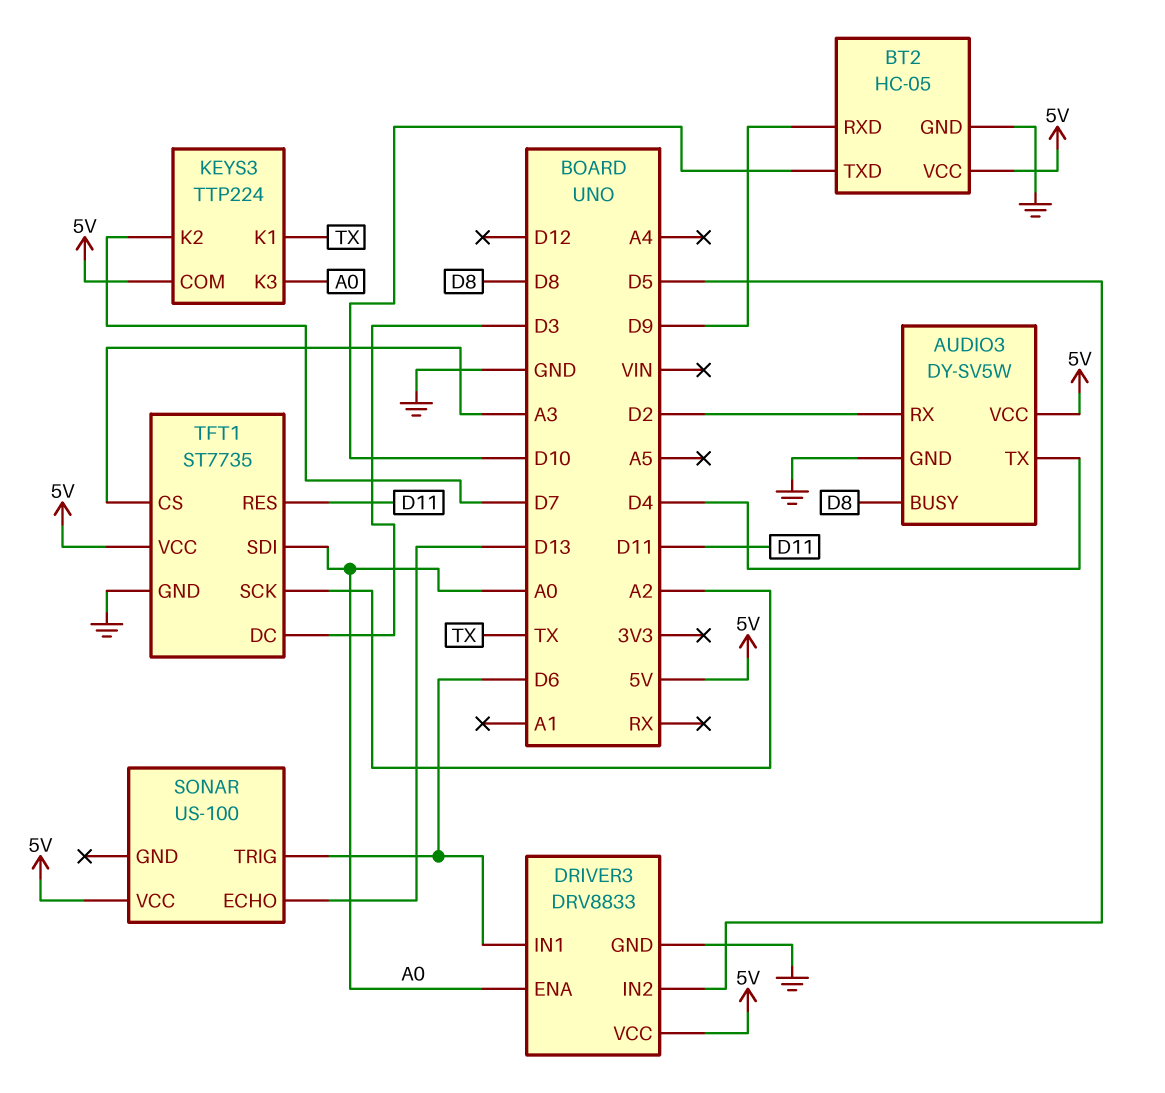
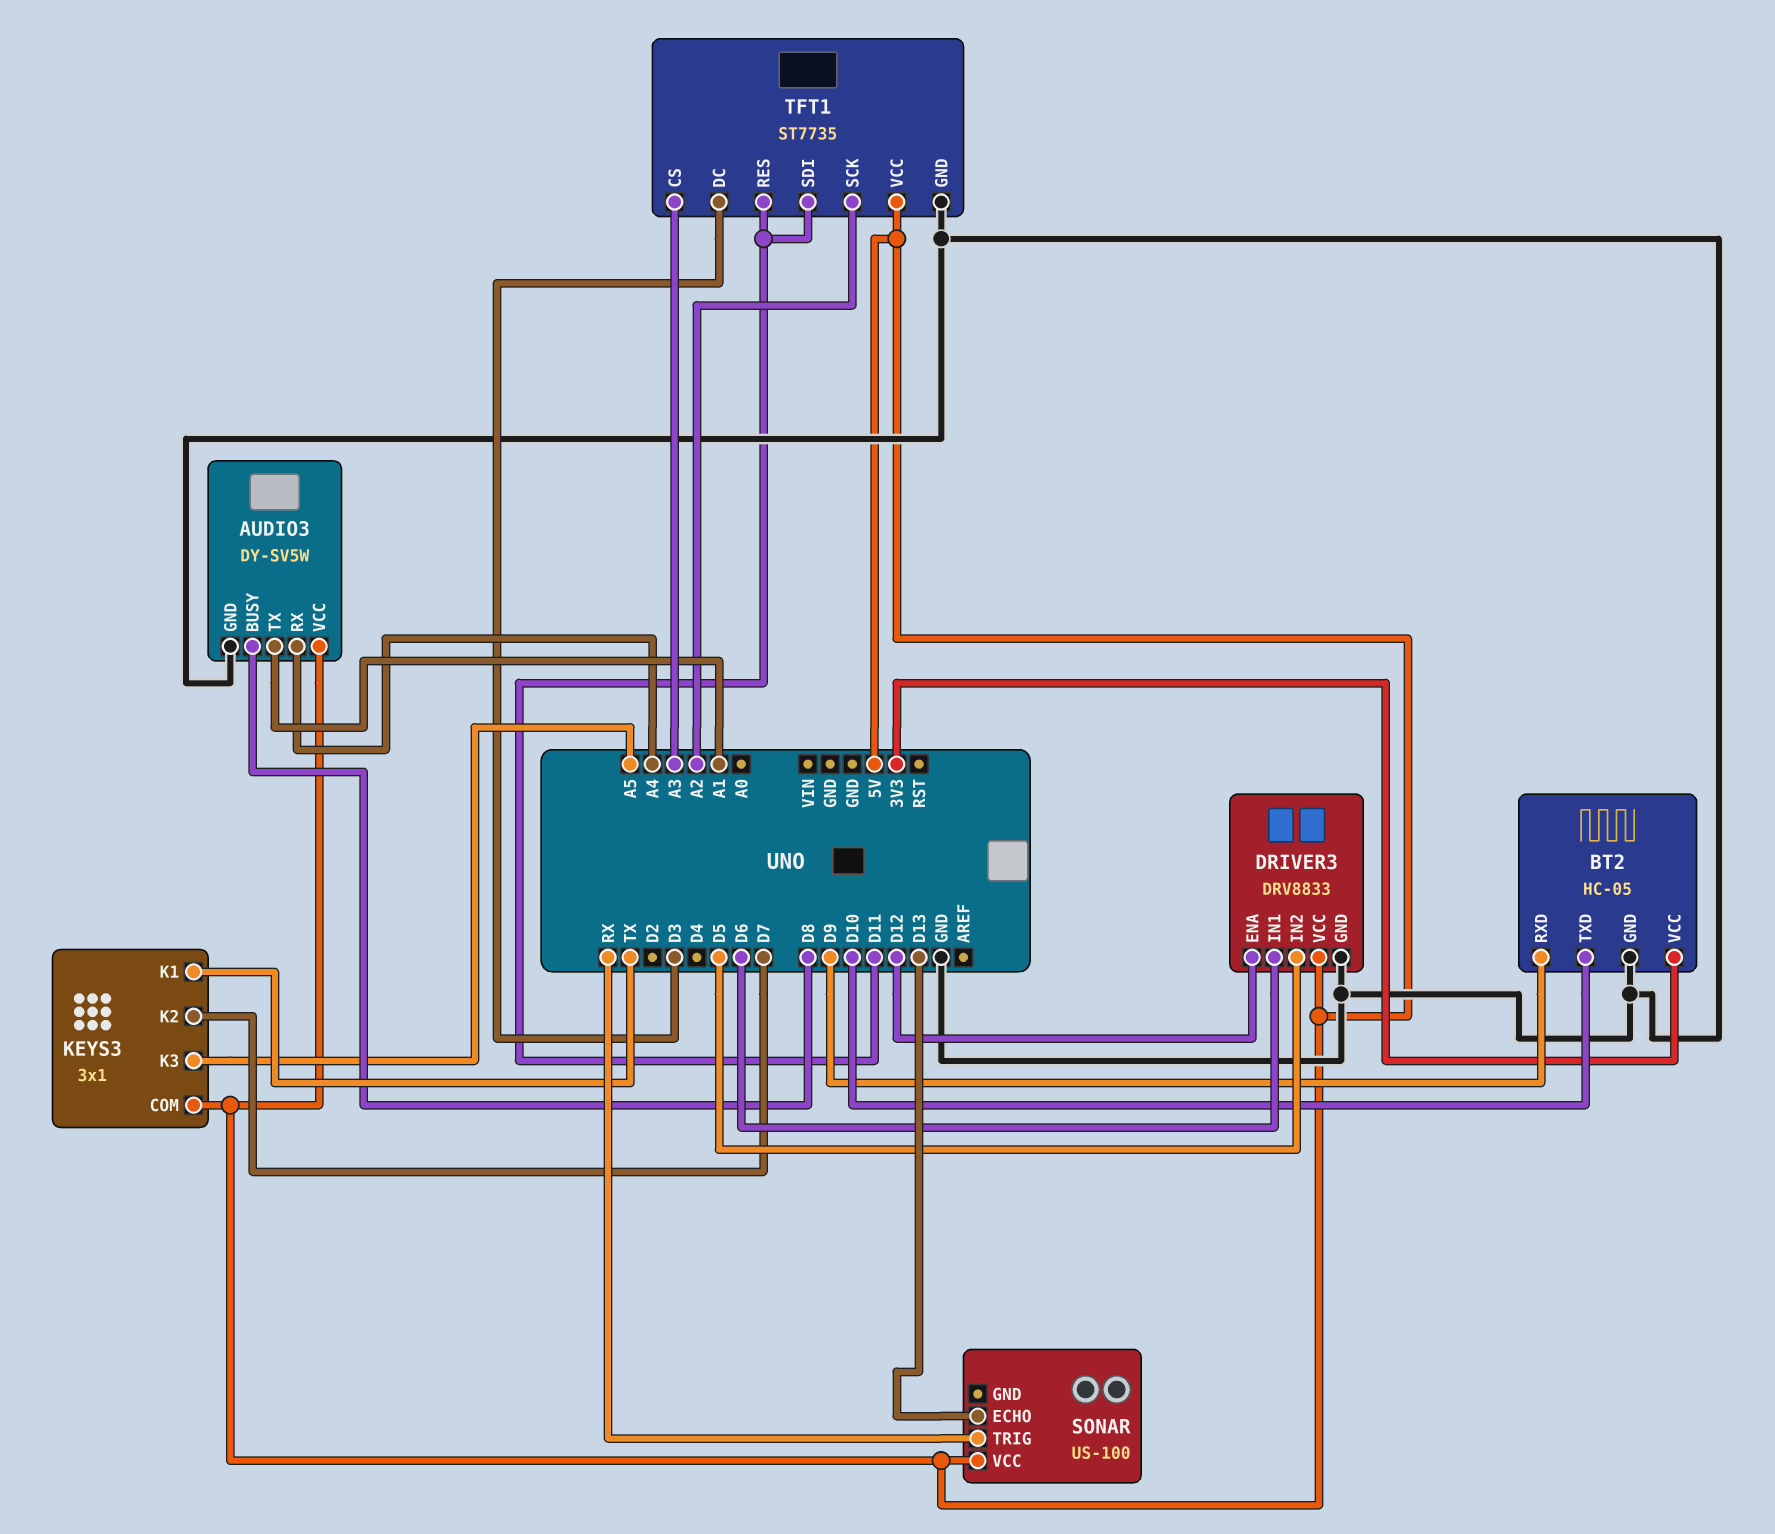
AUDIO3 pin RX: D2 -> A4
AUDIO3 pin TX: D4 -> A1
BT2 pin VCC: 5V -> 3V3
DRIVER3 pin ENA: A0 -> D12
KEYS3: TTP224 -> 3x1
KEYS3 pin K3: A0 -> A5
SONAR pin TRIG: D6 -> RX
TFT1 pin SDI: A0 -> D11

